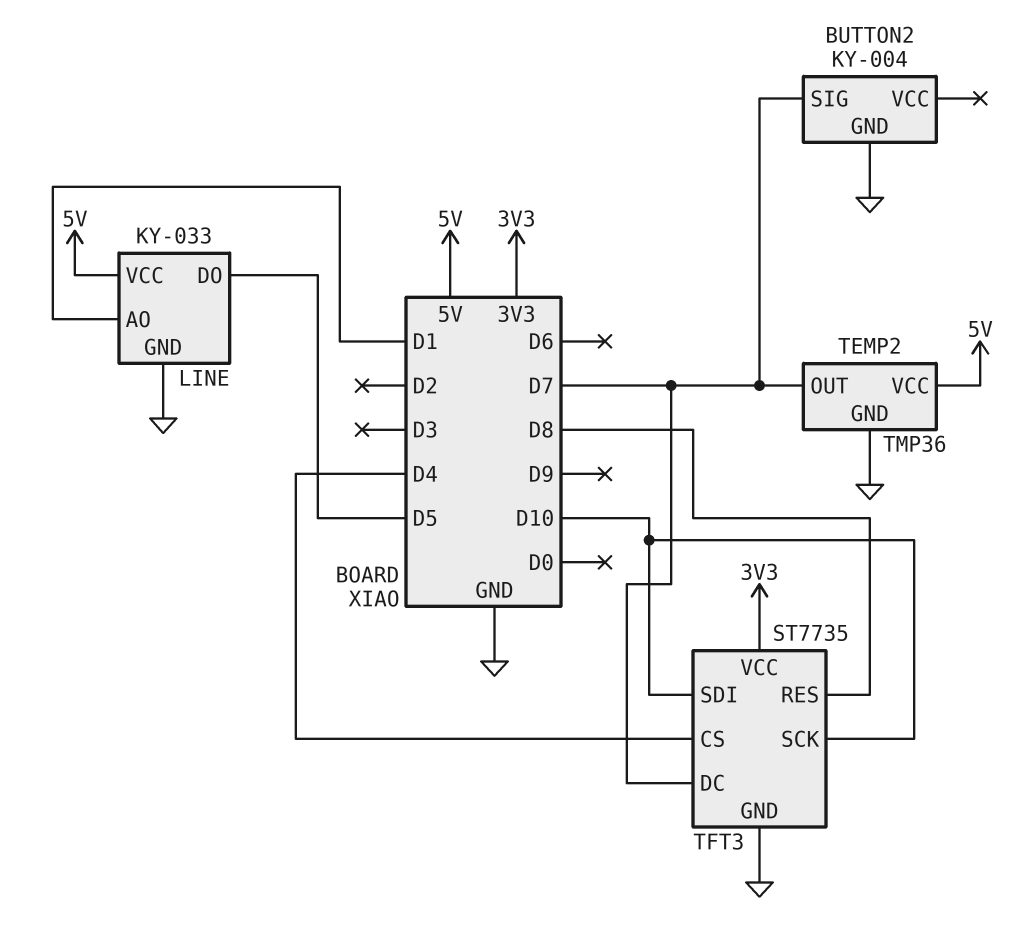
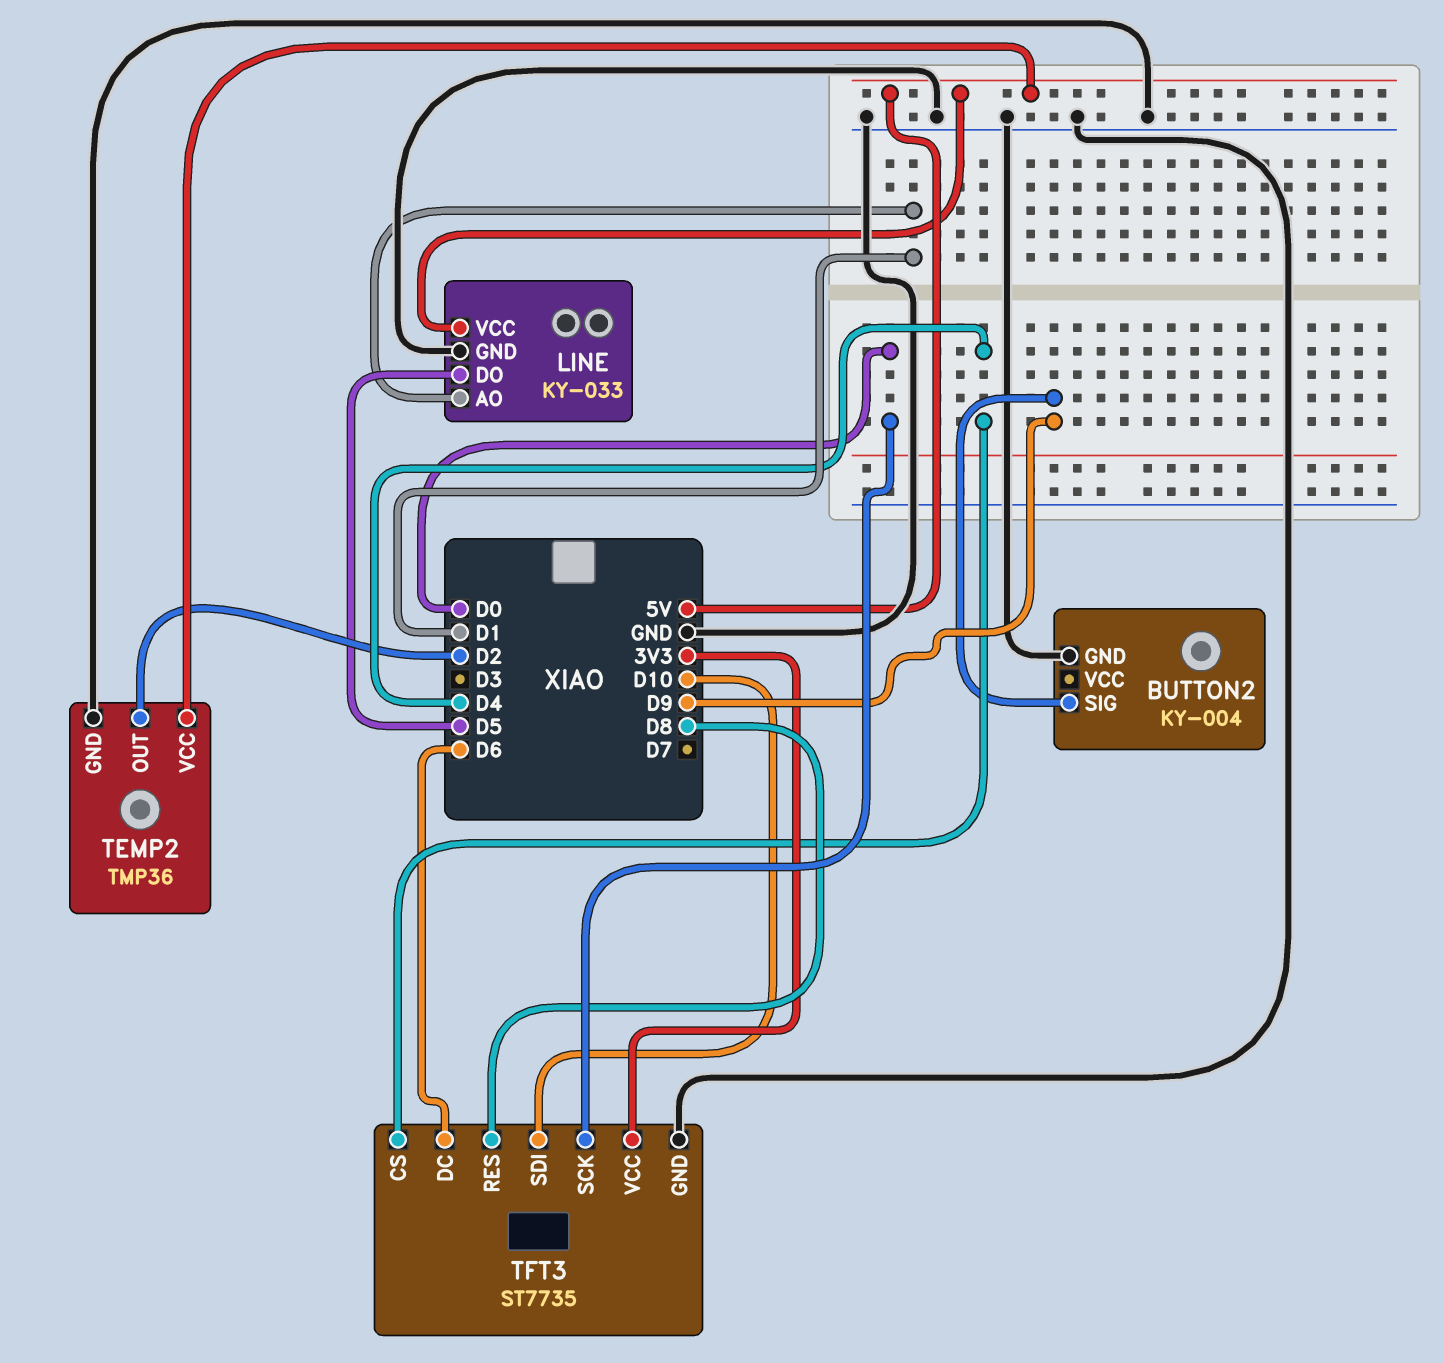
BUTTON2 pin SIG: D7 -> D9
TEMP2 pin OUT: D7 -> D2
TFT3 pin DC: D7 -> D6
TFT3 pin SCK: D10 -> D0

